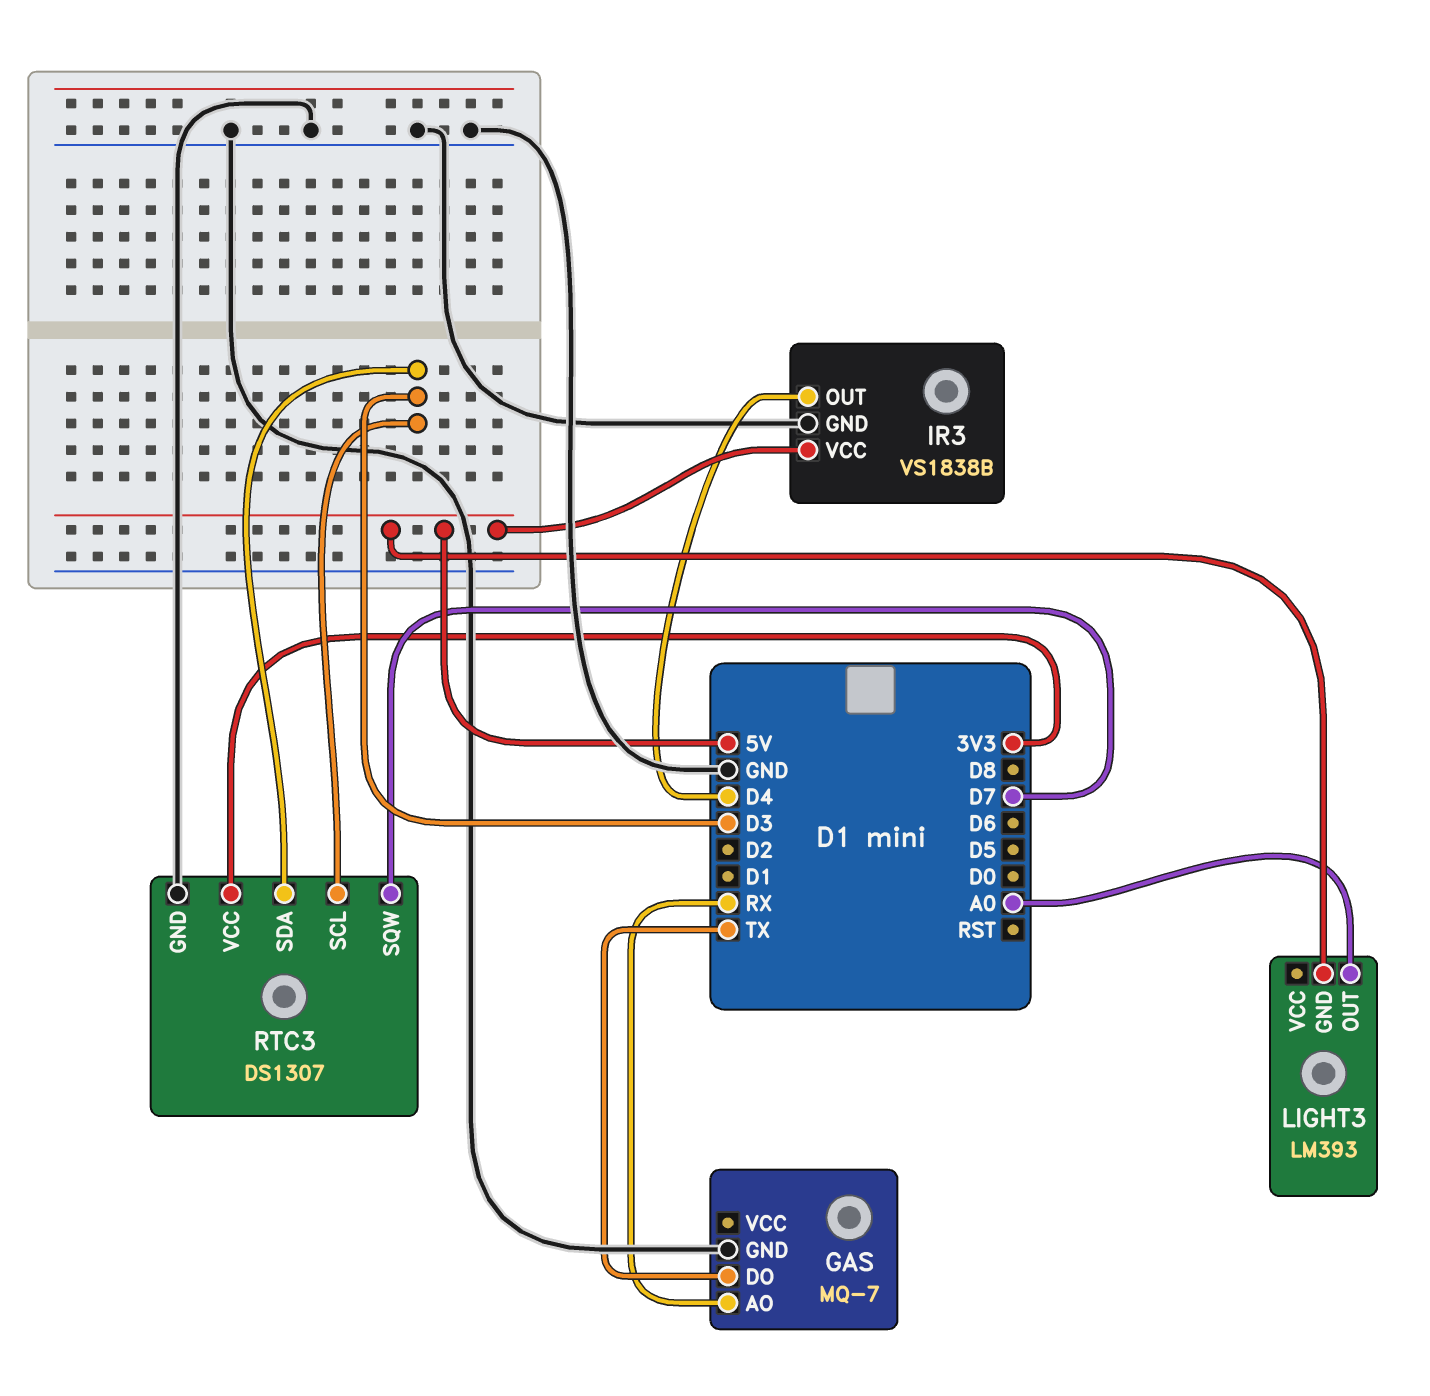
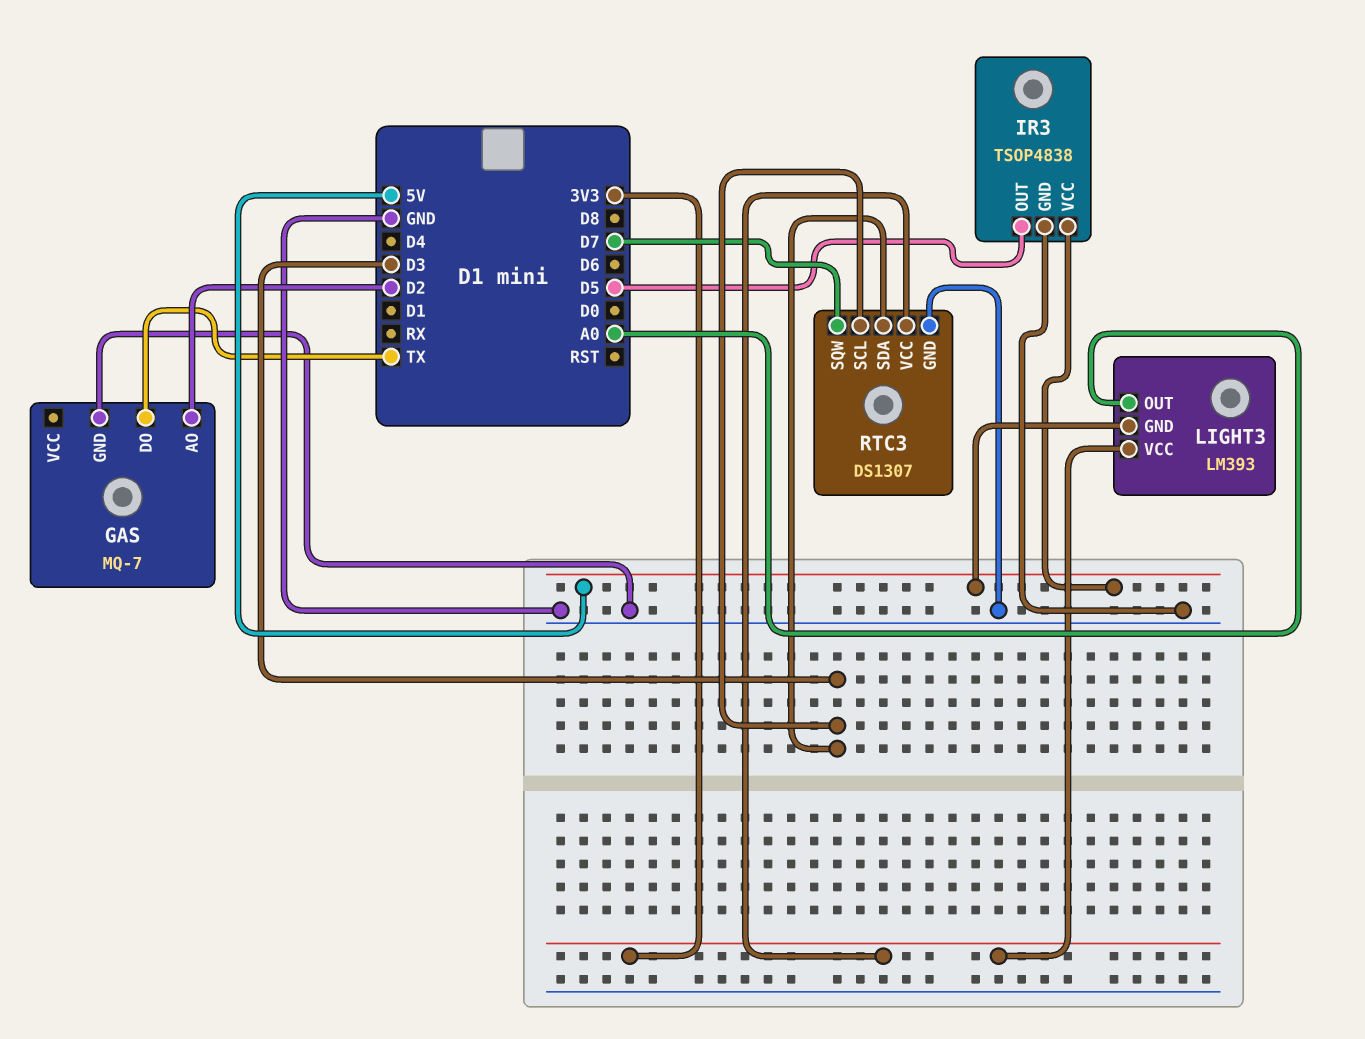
GAS pin AO: RX -> D2
IR3: VS1838B -> TSOP4838
IR3 pin OUT: D4 -> D5
LIGHT3 pin VCC: none -> 3V3

